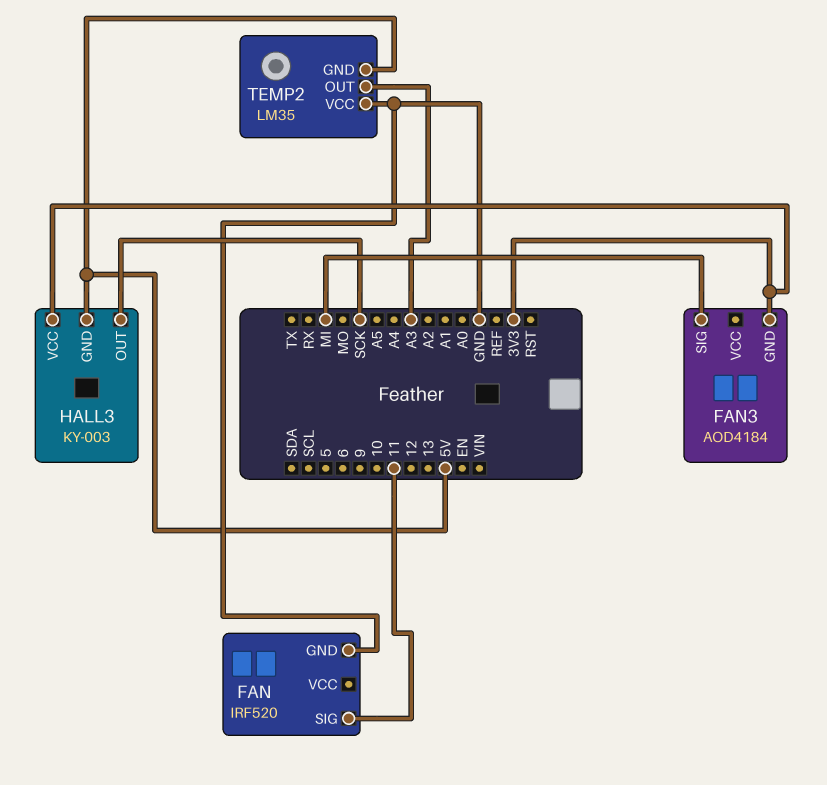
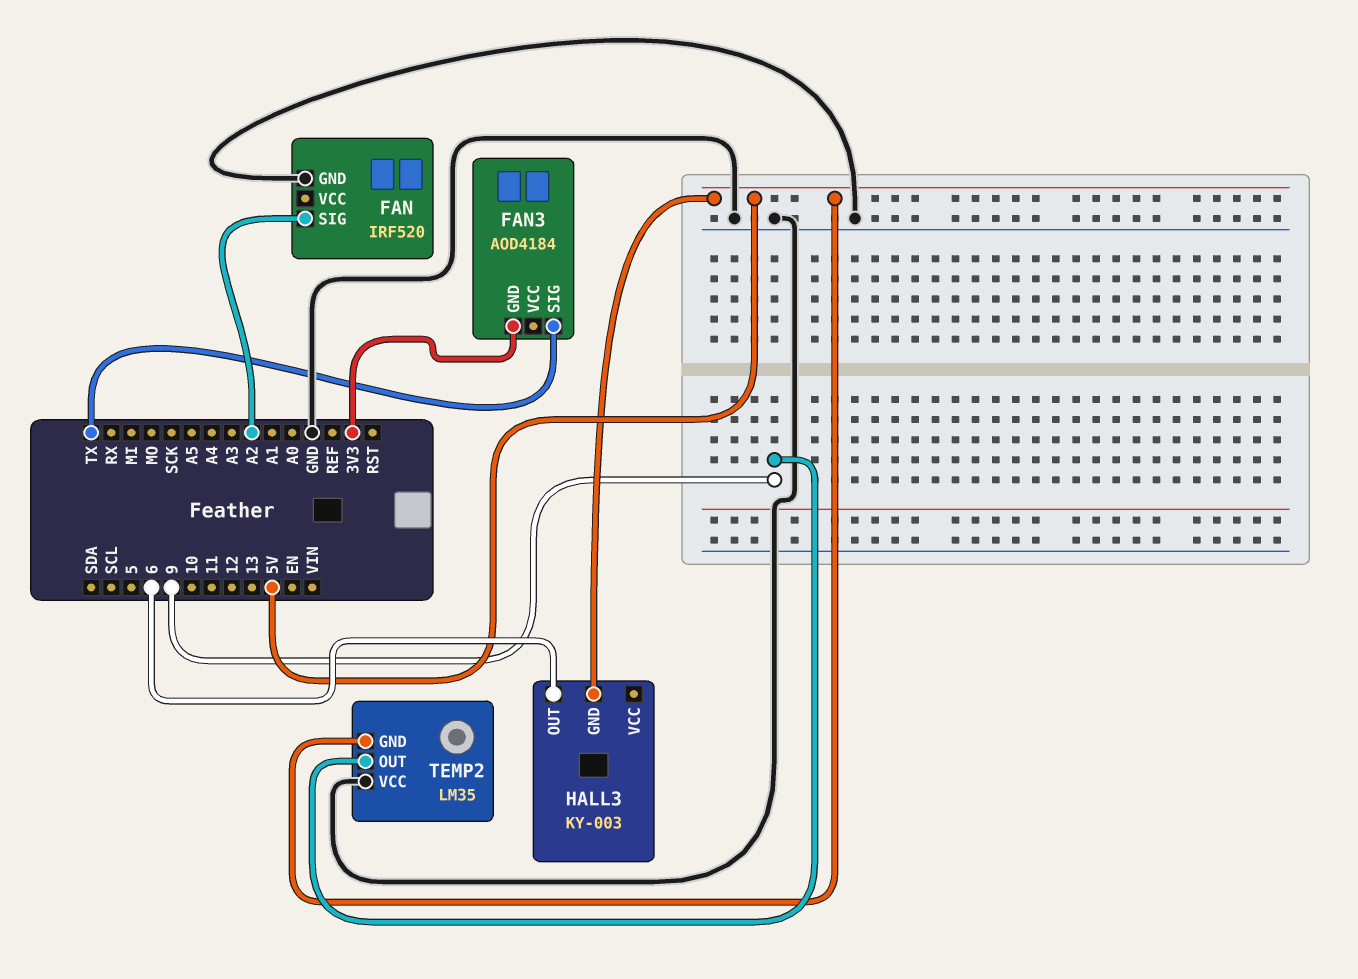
FAN pin SIG: 11 -> A2
FAN3 pin SIG: MI -> TX
HALL3 pin OUT: SCK -> 6
HALL3 pin VCC: 3V3 -> none
TEMP2 pin OUT: A3 -> 9

